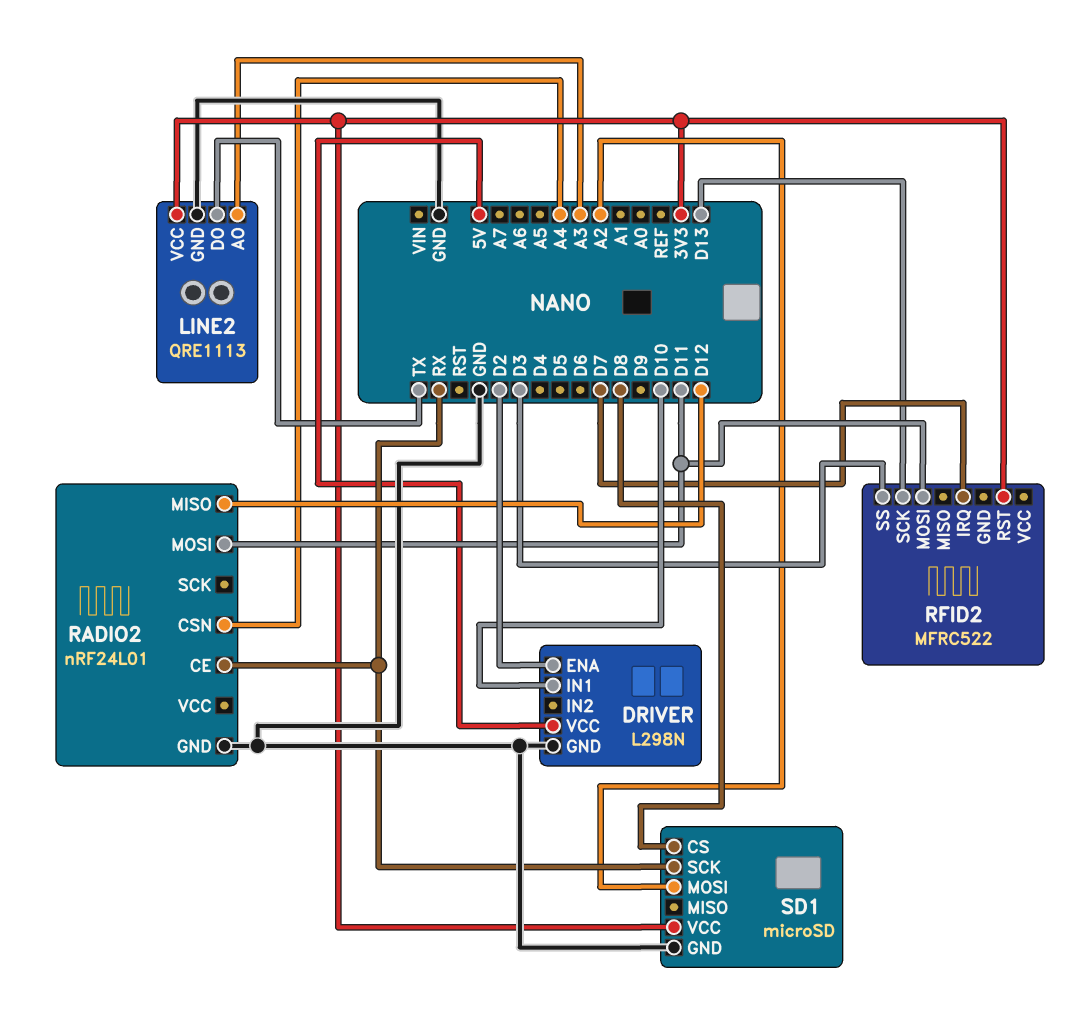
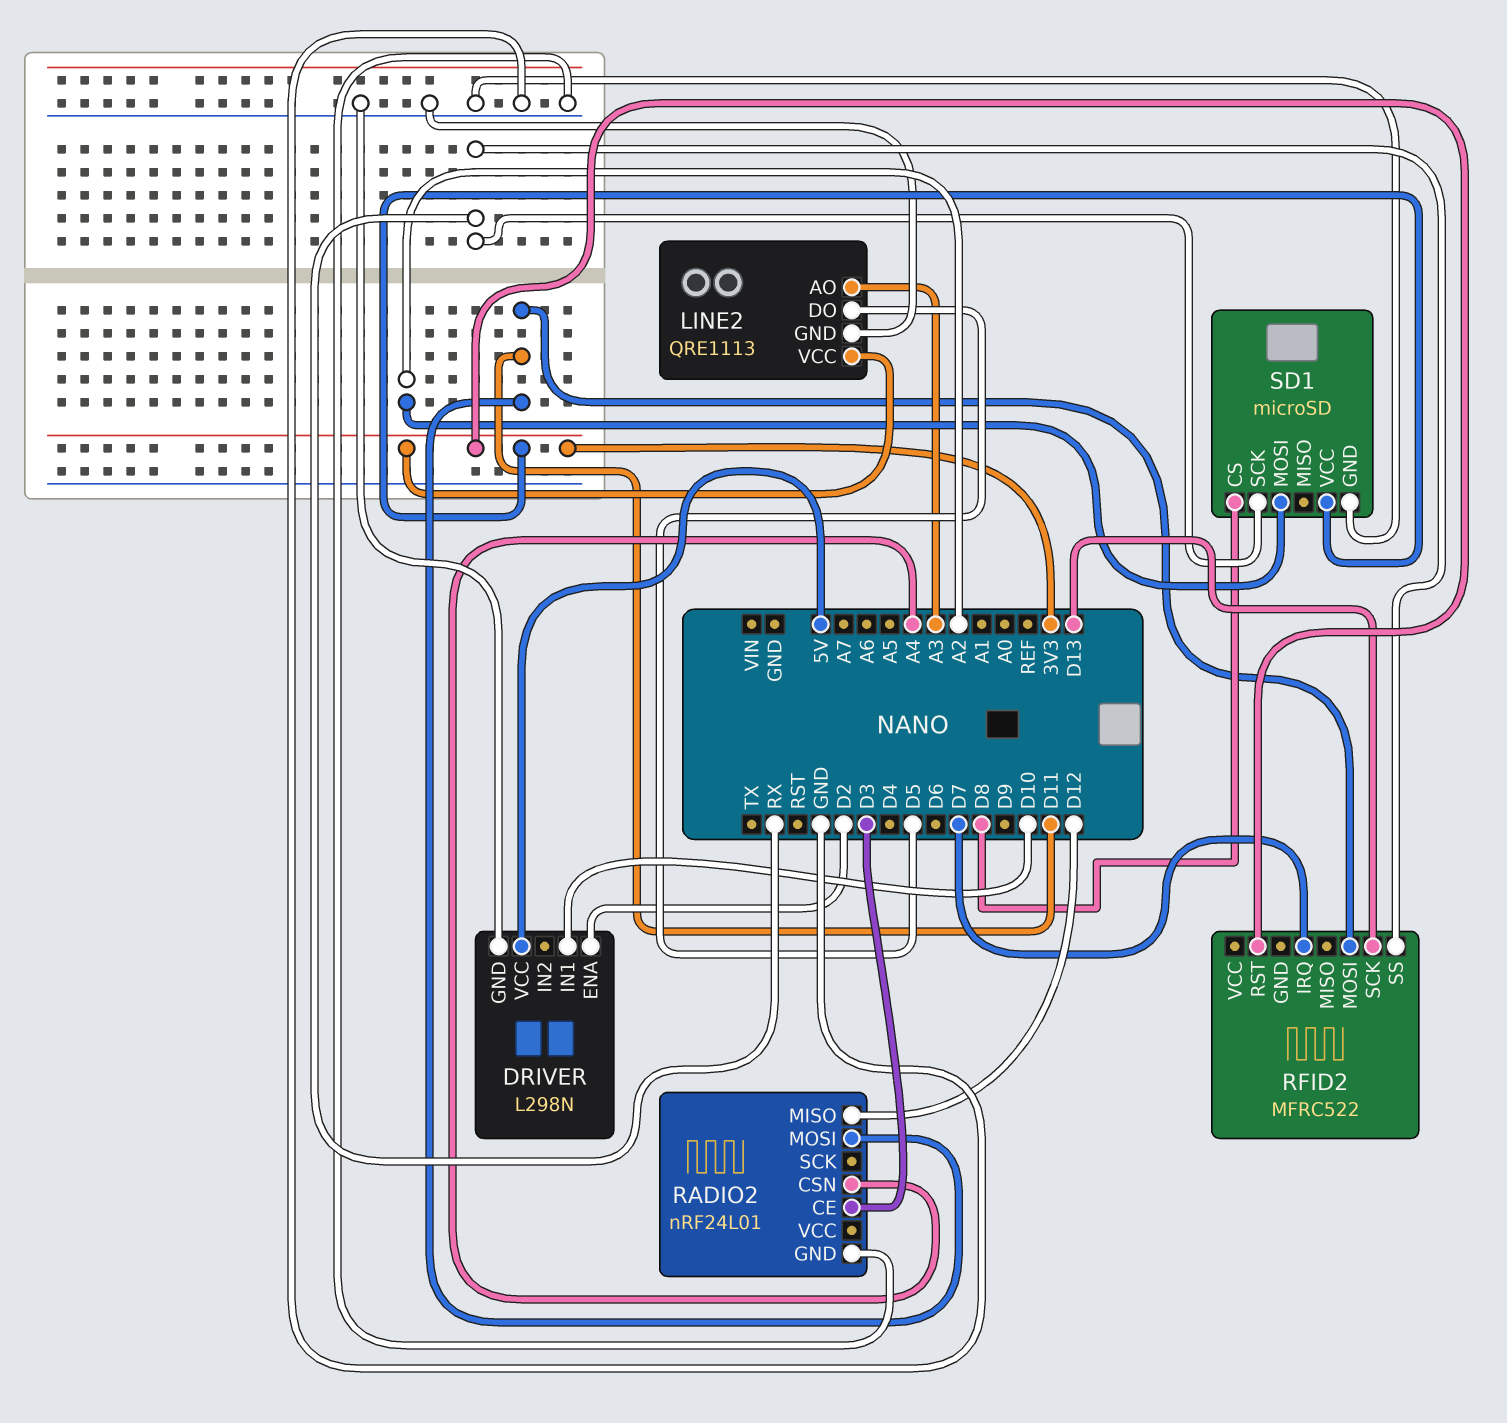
LINE2 pin DO: TX -> D5
RADIO2 pin CE: RX -> D3
RFID2 pin SS: D3 -> RX

